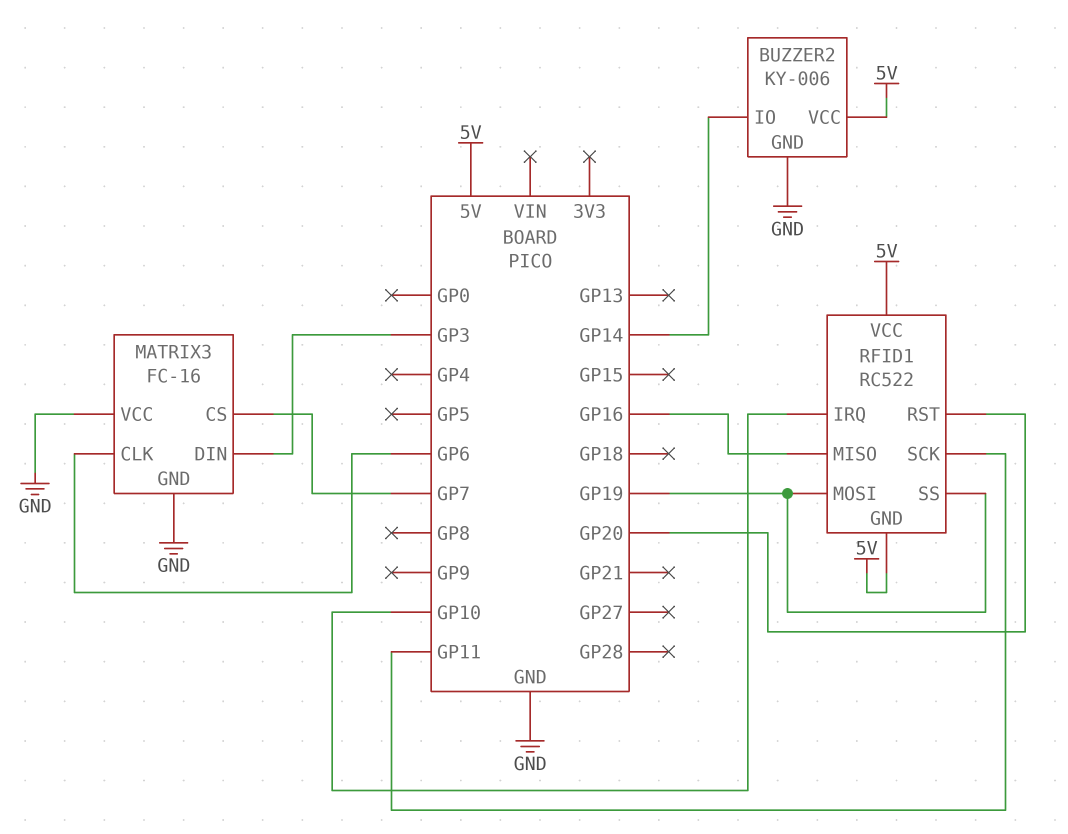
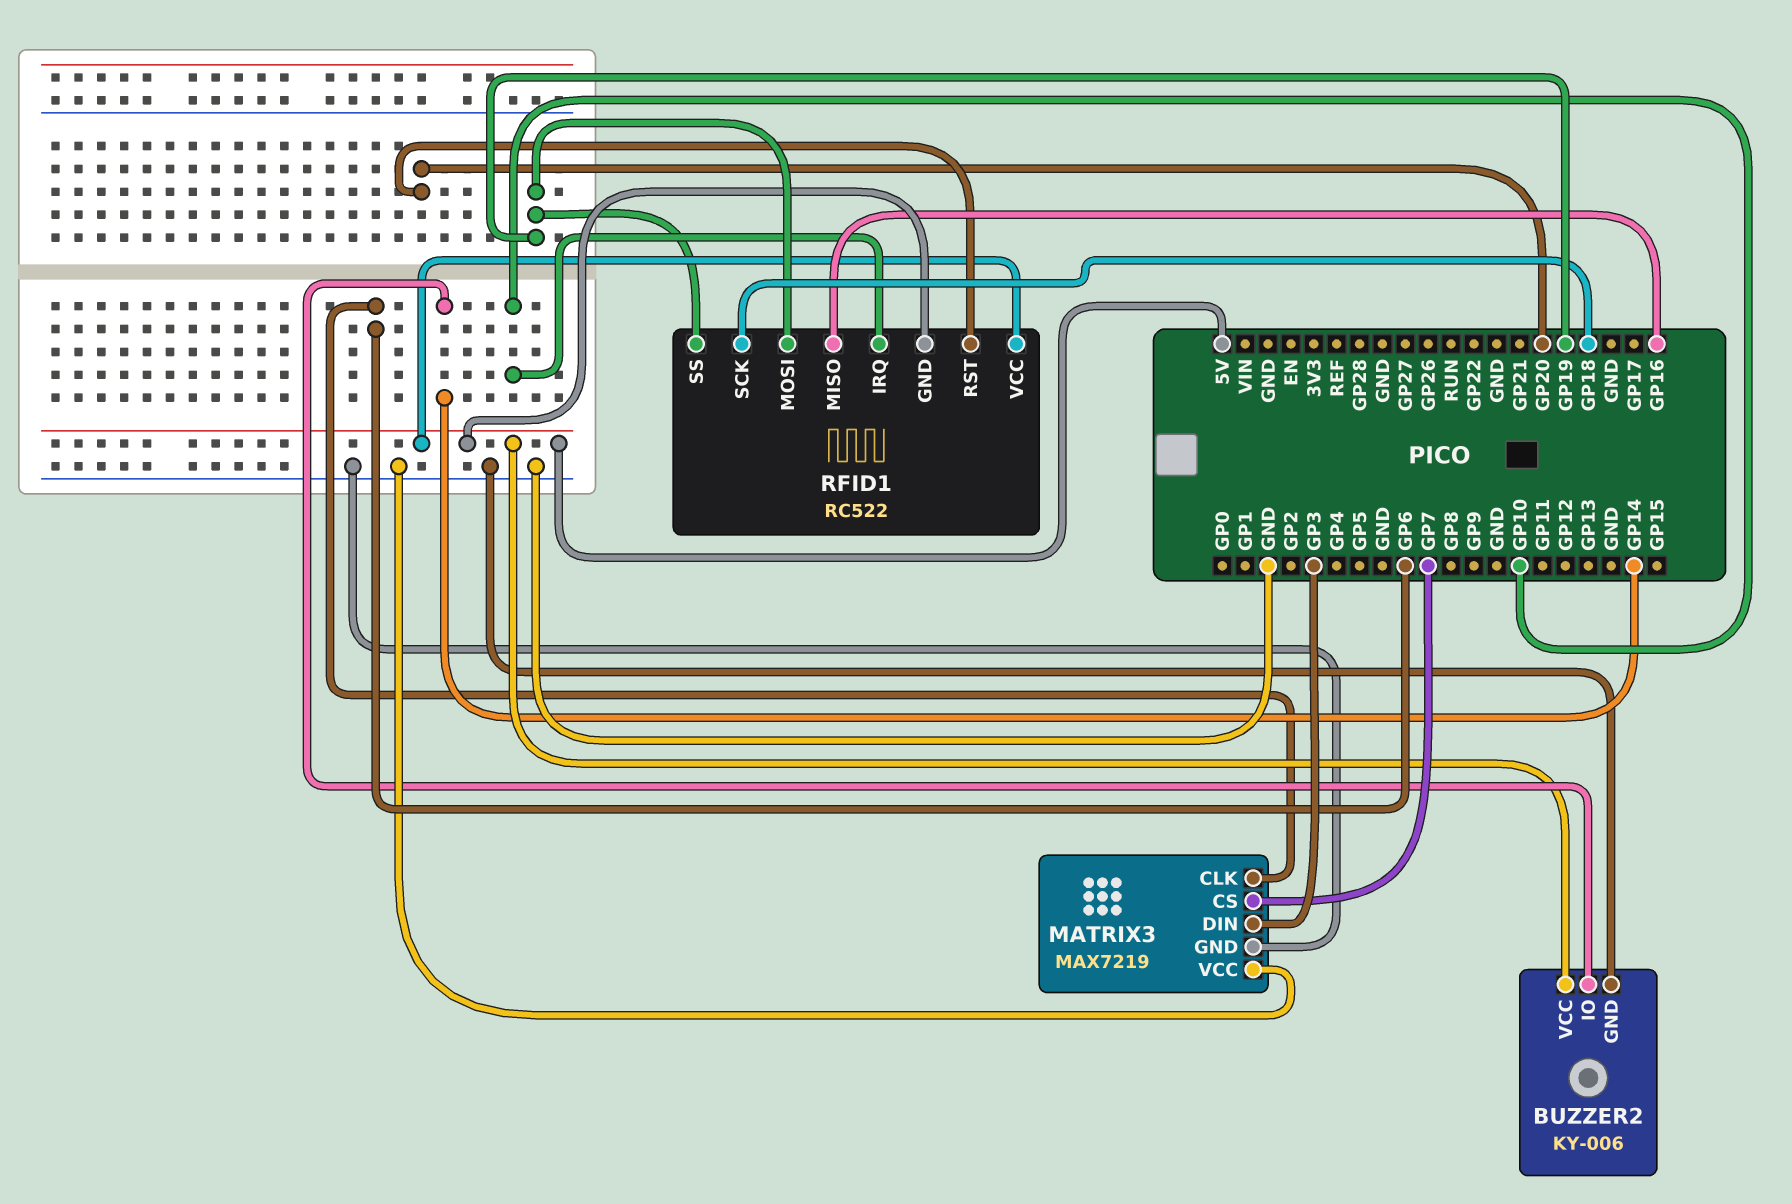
MATRIX3: FC-16 -> MAX7219
RFID1 pin SCK: GP11 -> GP18

